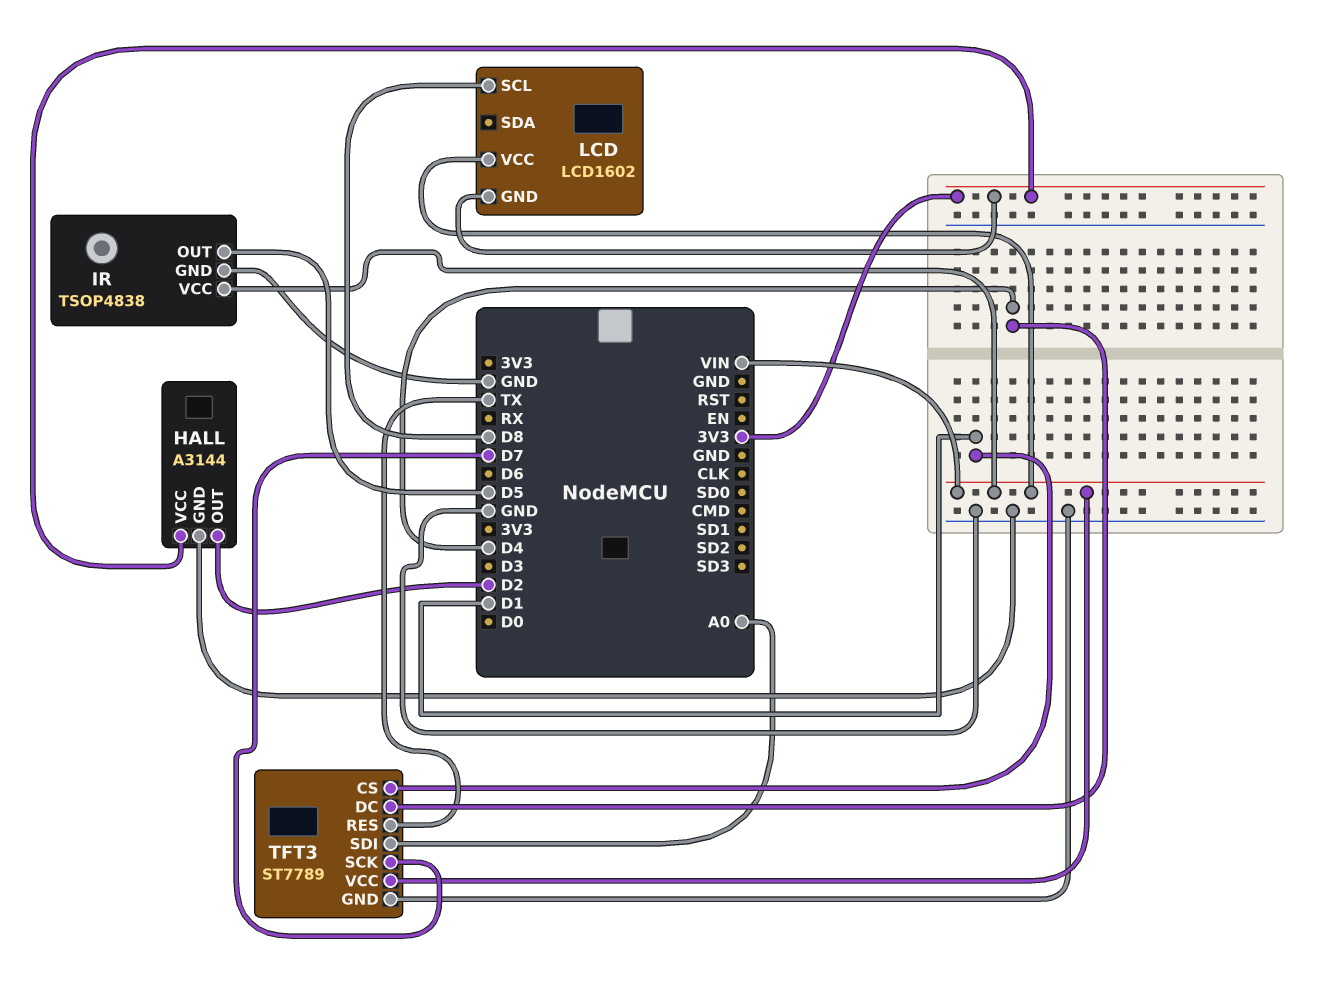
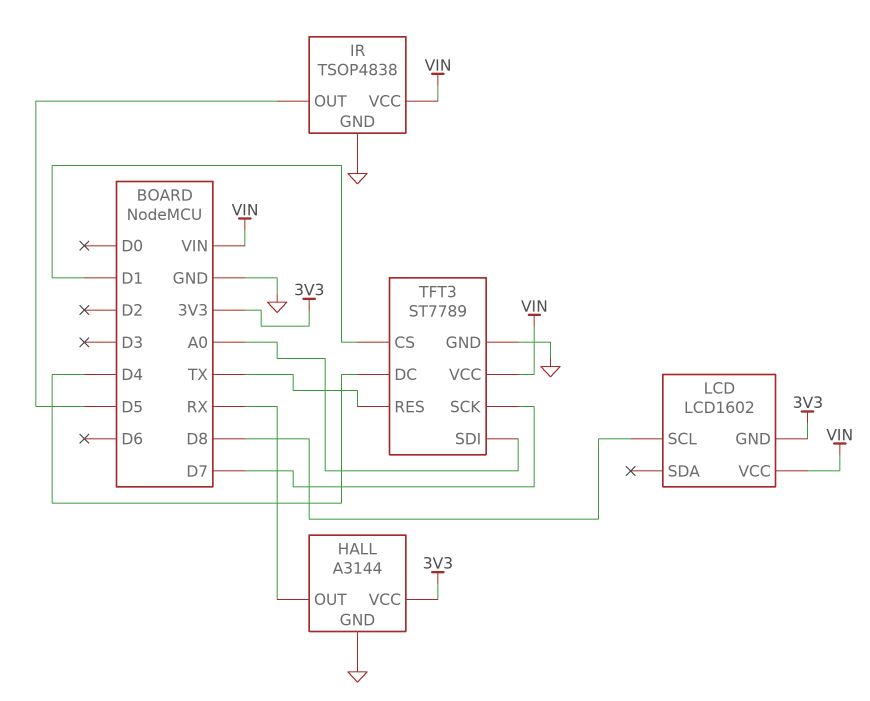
HALL pin OUT: D2 -> RX

